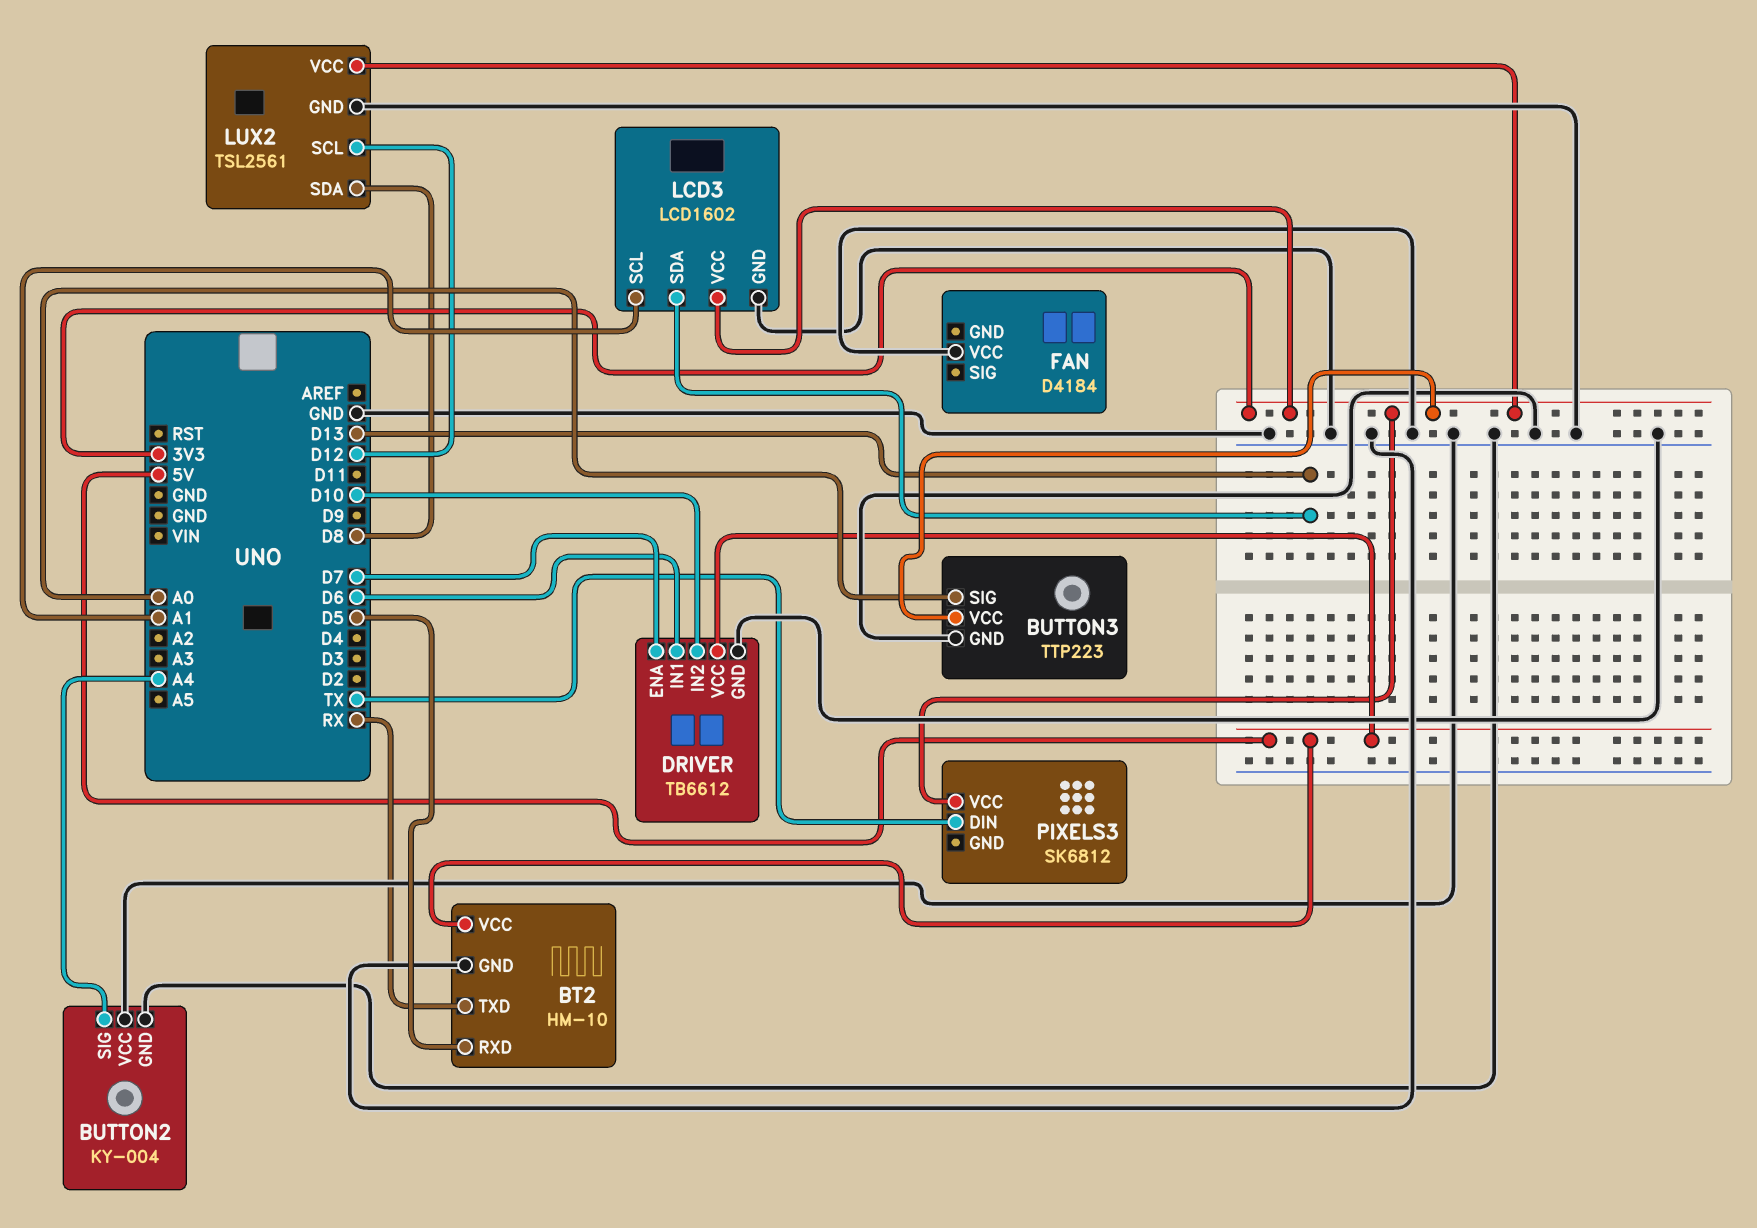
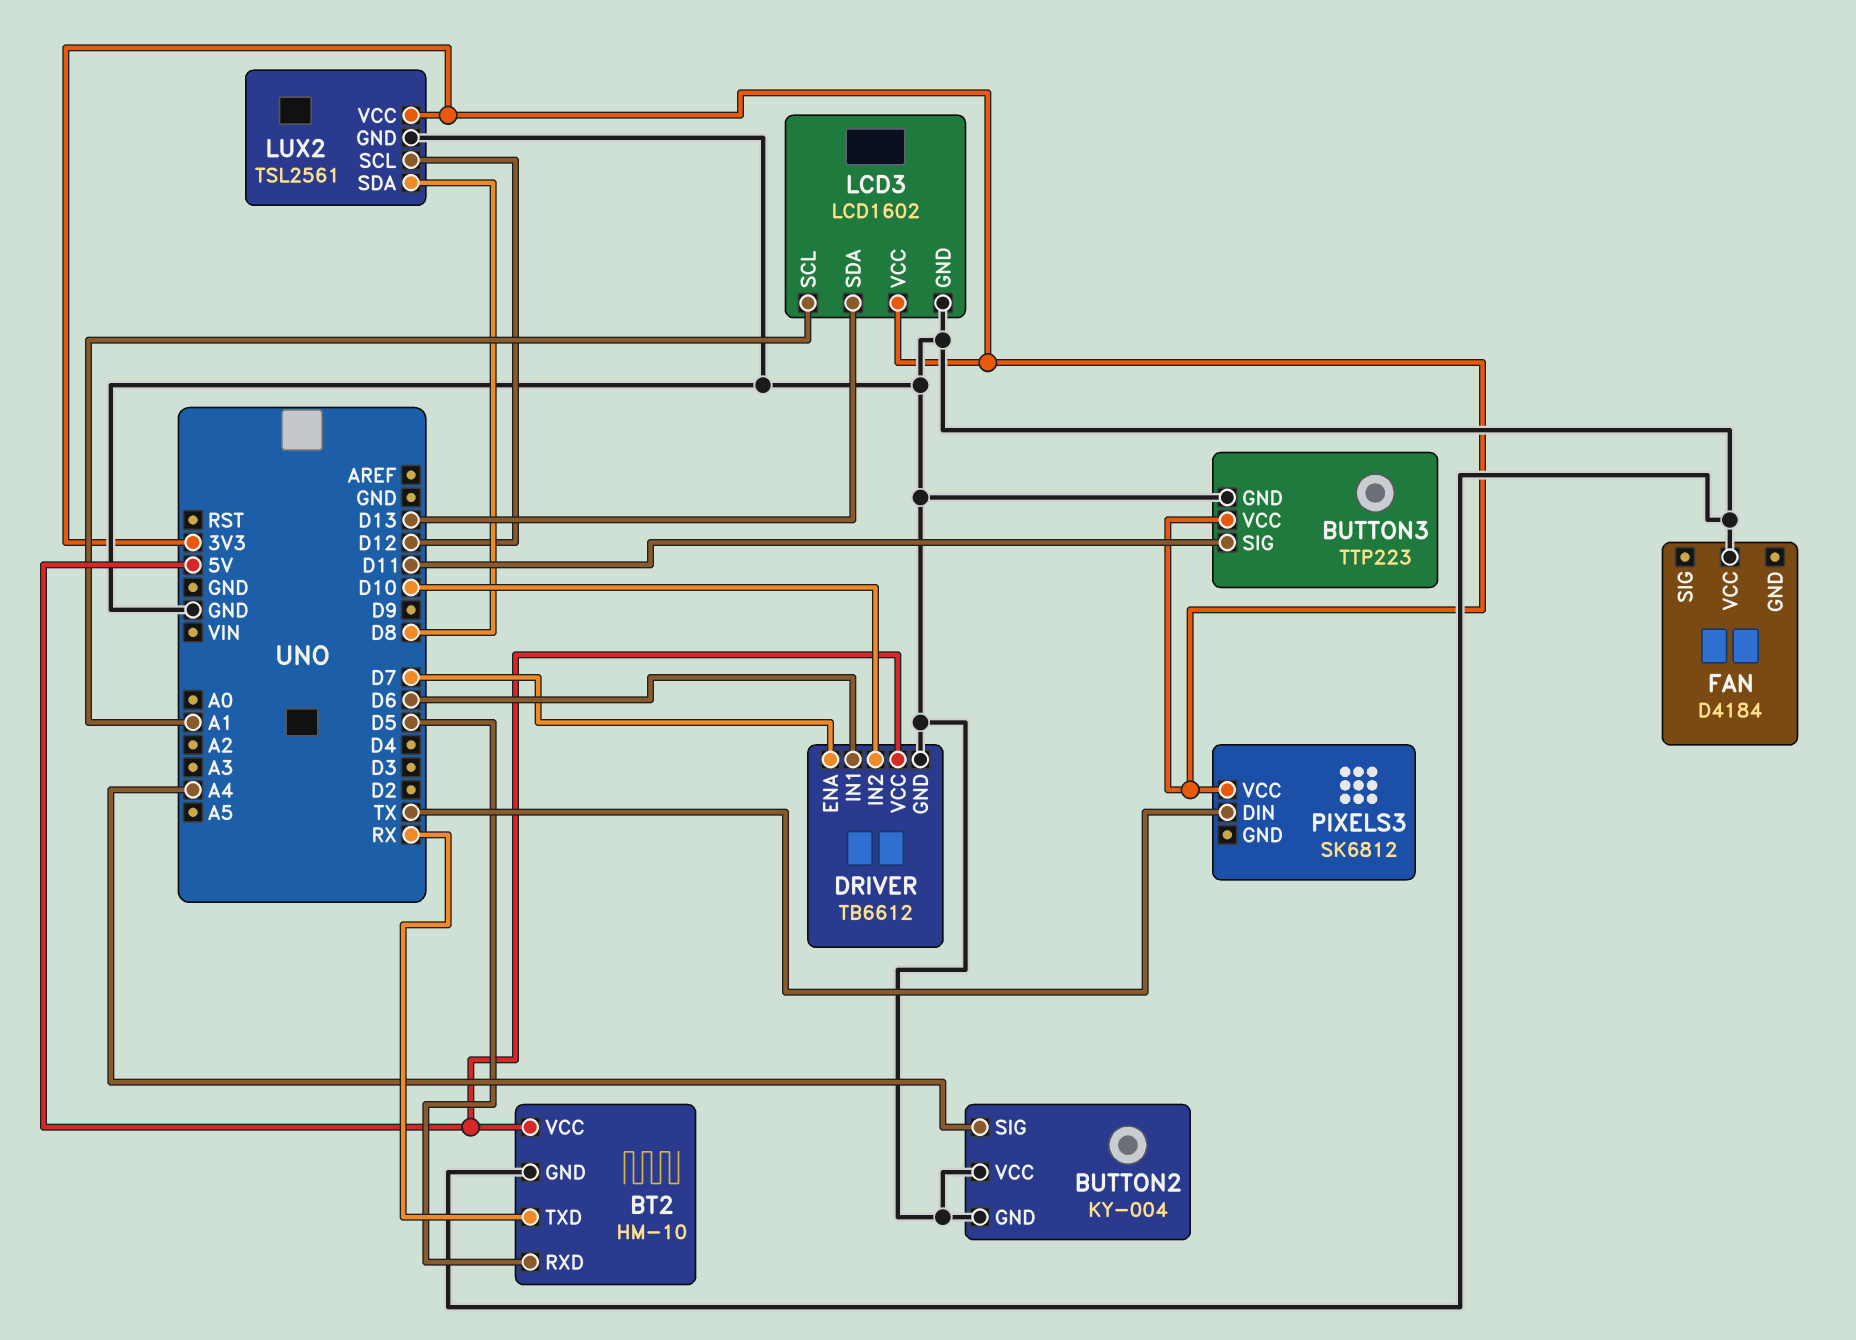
BUTTON3 pin SIG: A0 -> D11

